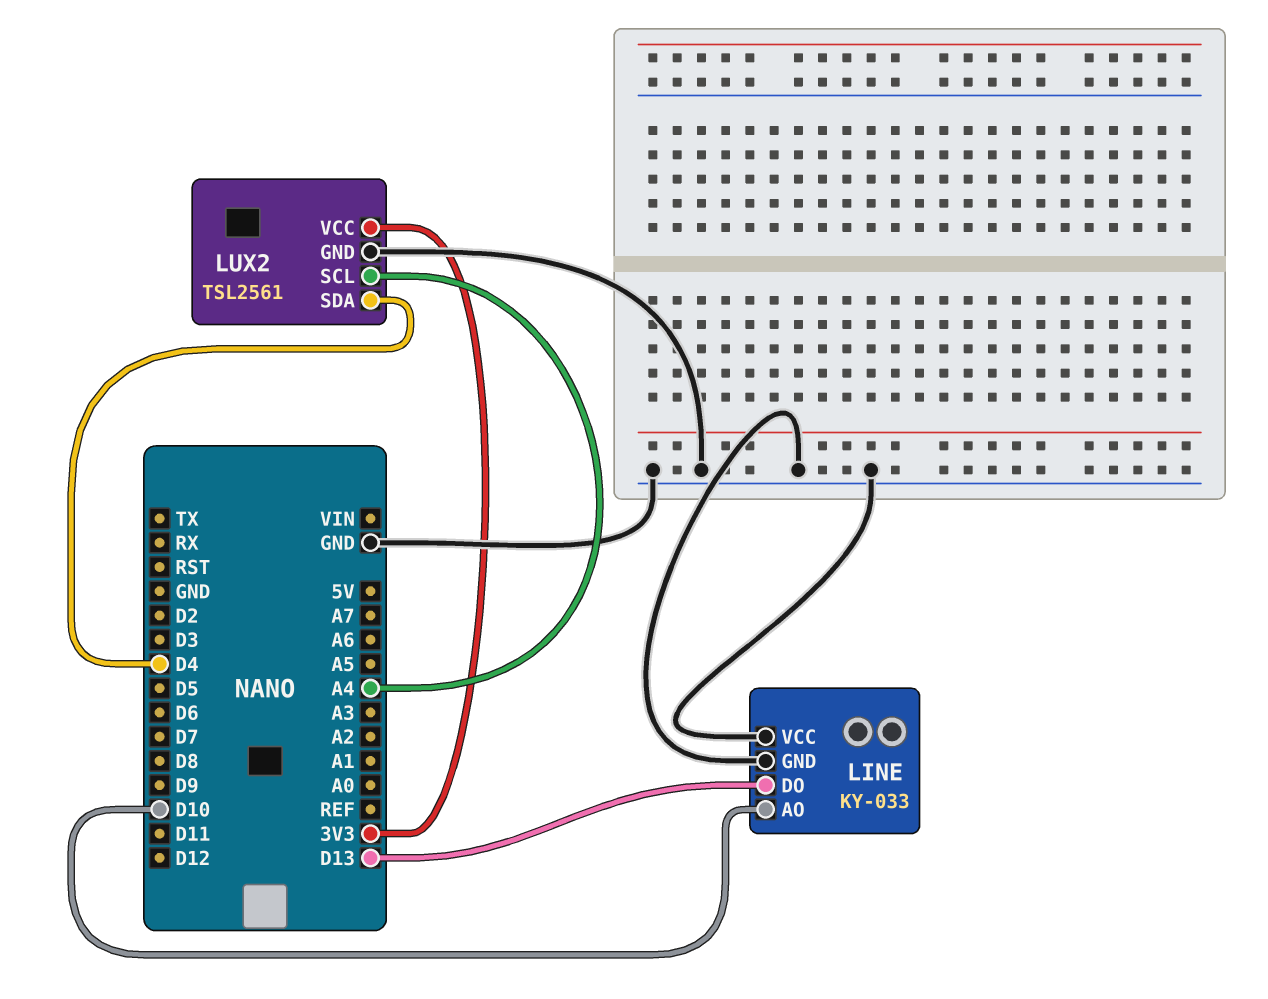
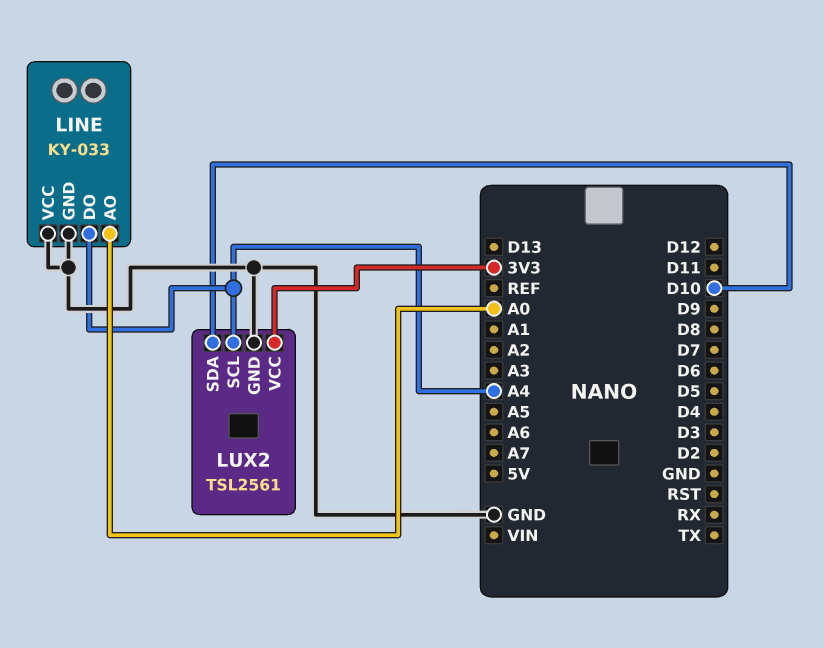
LINE pin AO: D10 -> A0
LINE pin DO: D13 -> A4
LUX2 pin SDA: D4 -> D10

